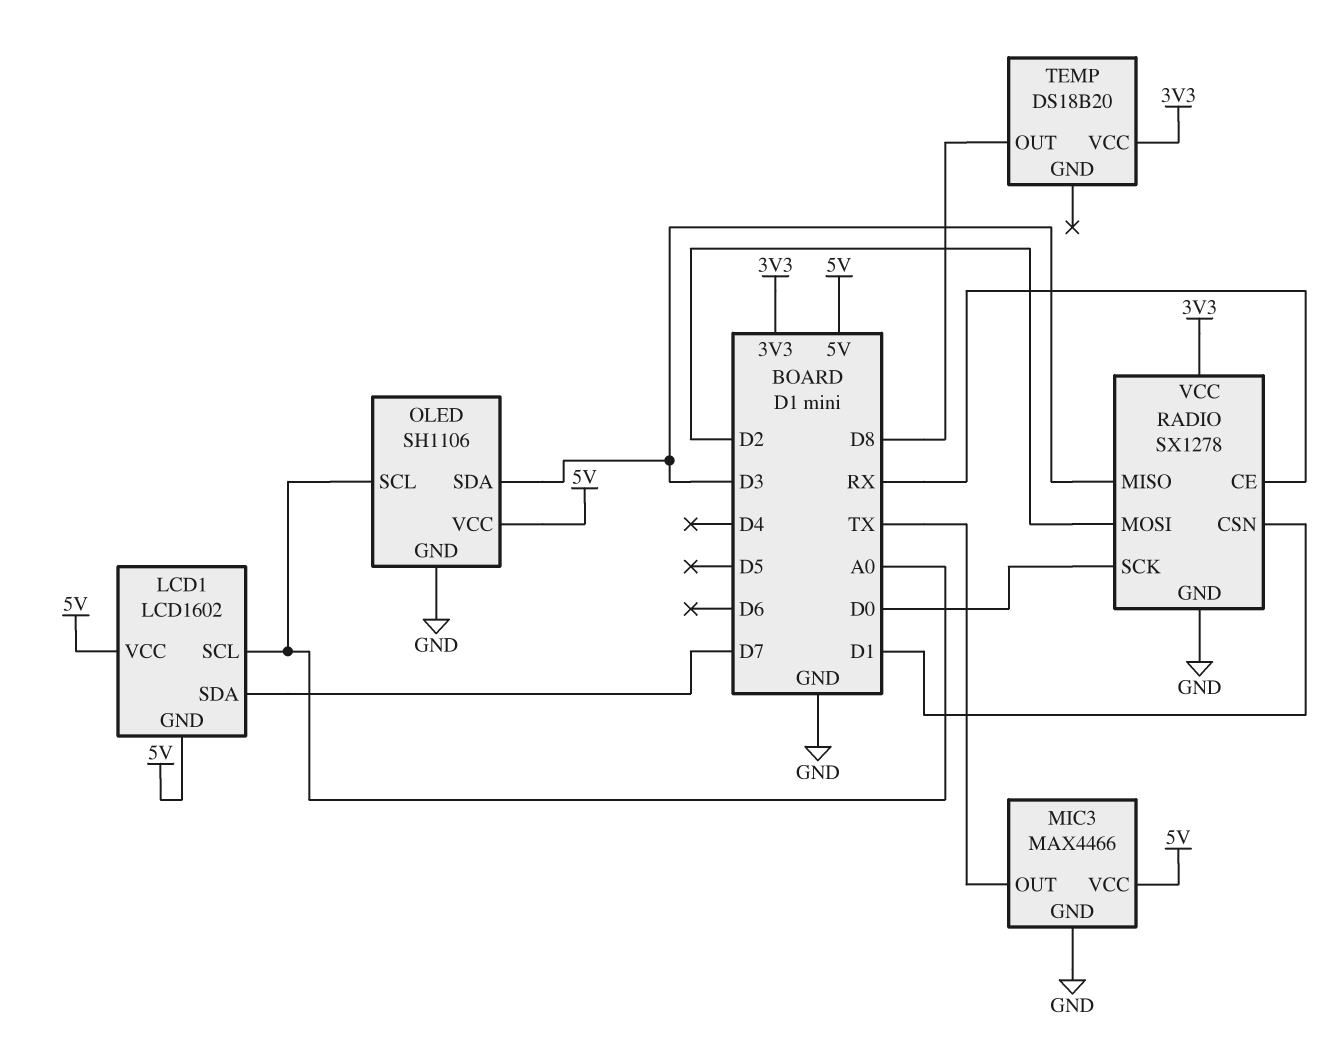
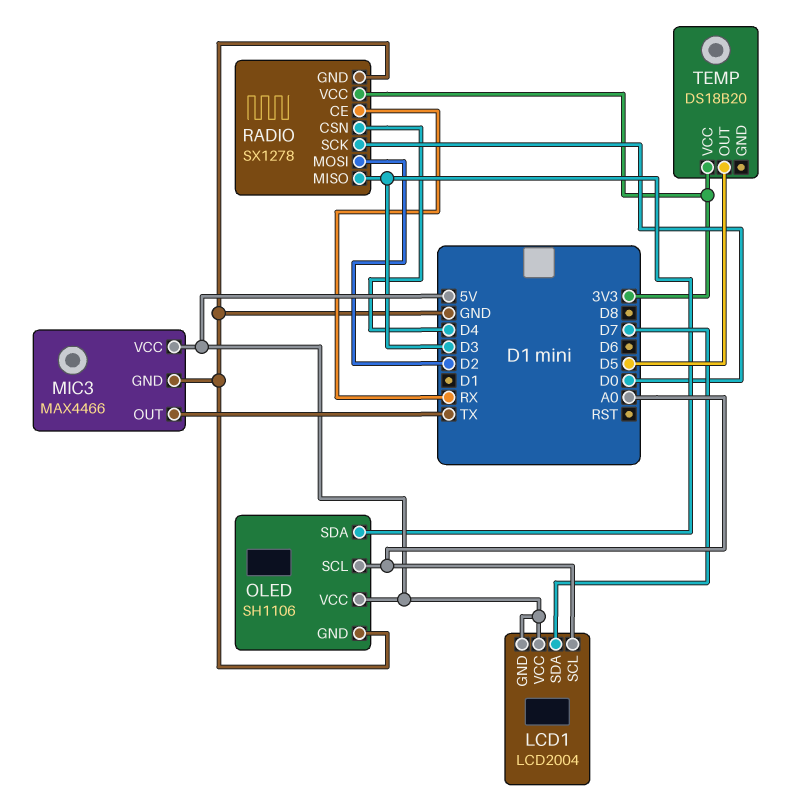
LCD1: LCD1602 -> LCD2004
RADIO pin CSN: D1 -> D4
TEMP pin OUT: D8 -> D5

